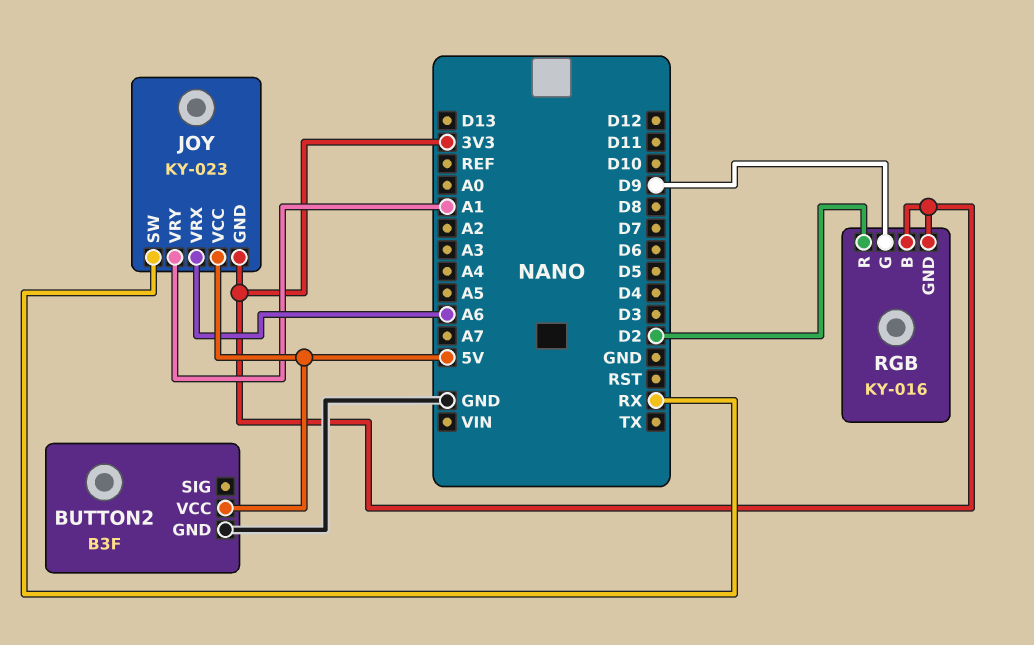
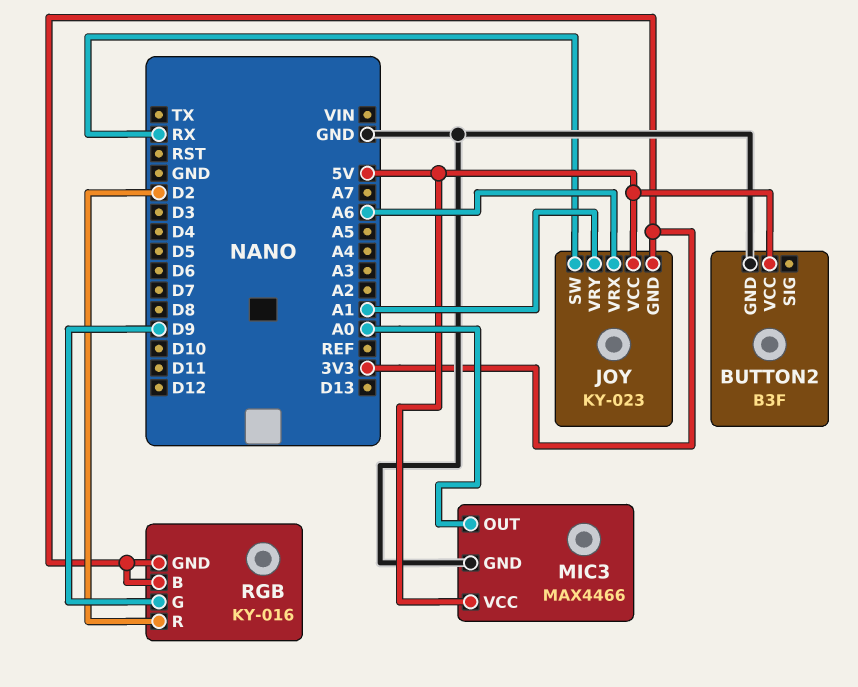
MIC3: none -> MAX4466
MIC3 pin GND: none -> GND
MIC3 pin OUT: none -> A0
MIC3 pin VCC: none -> 5V

